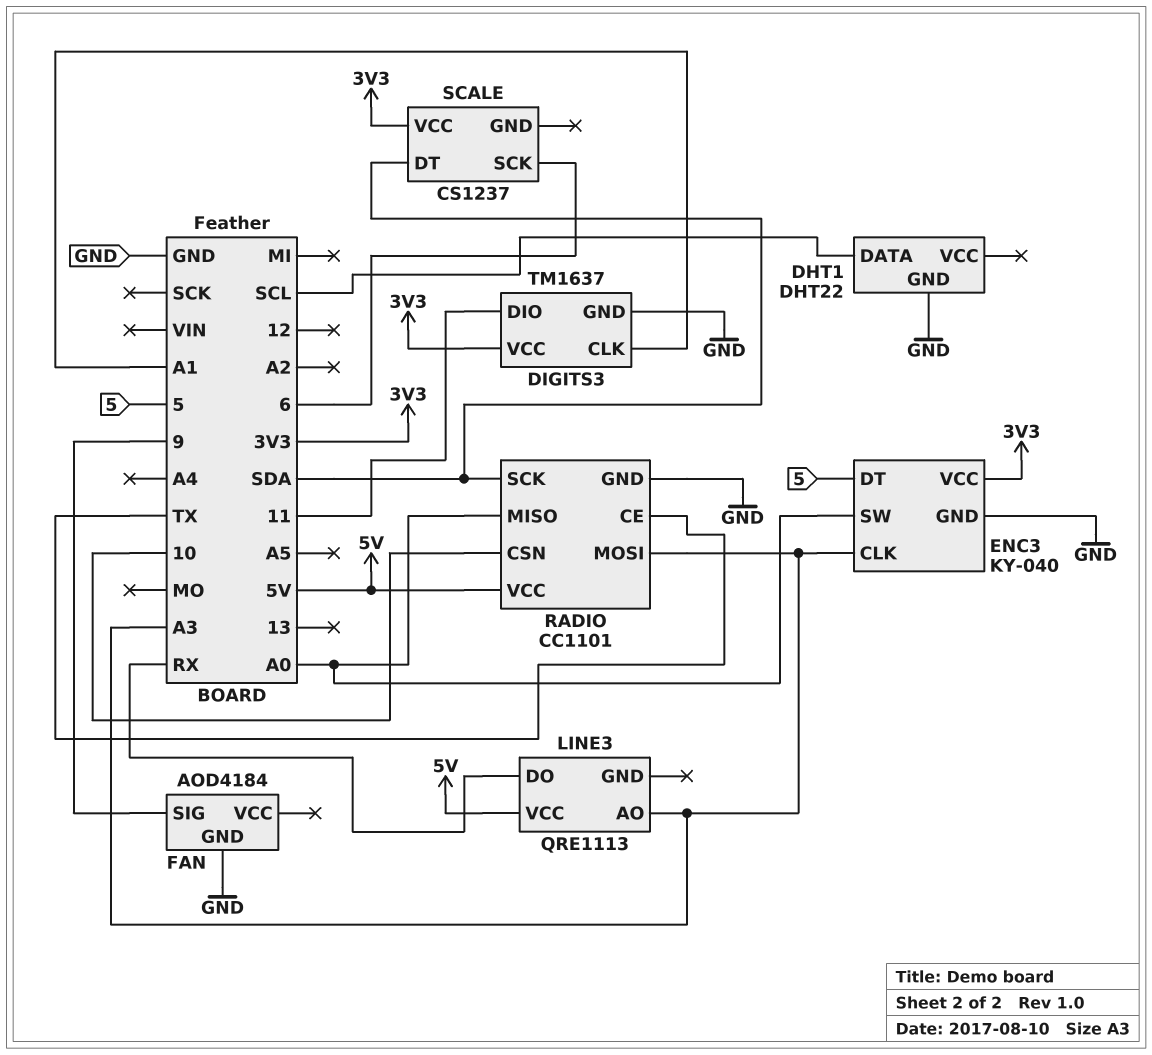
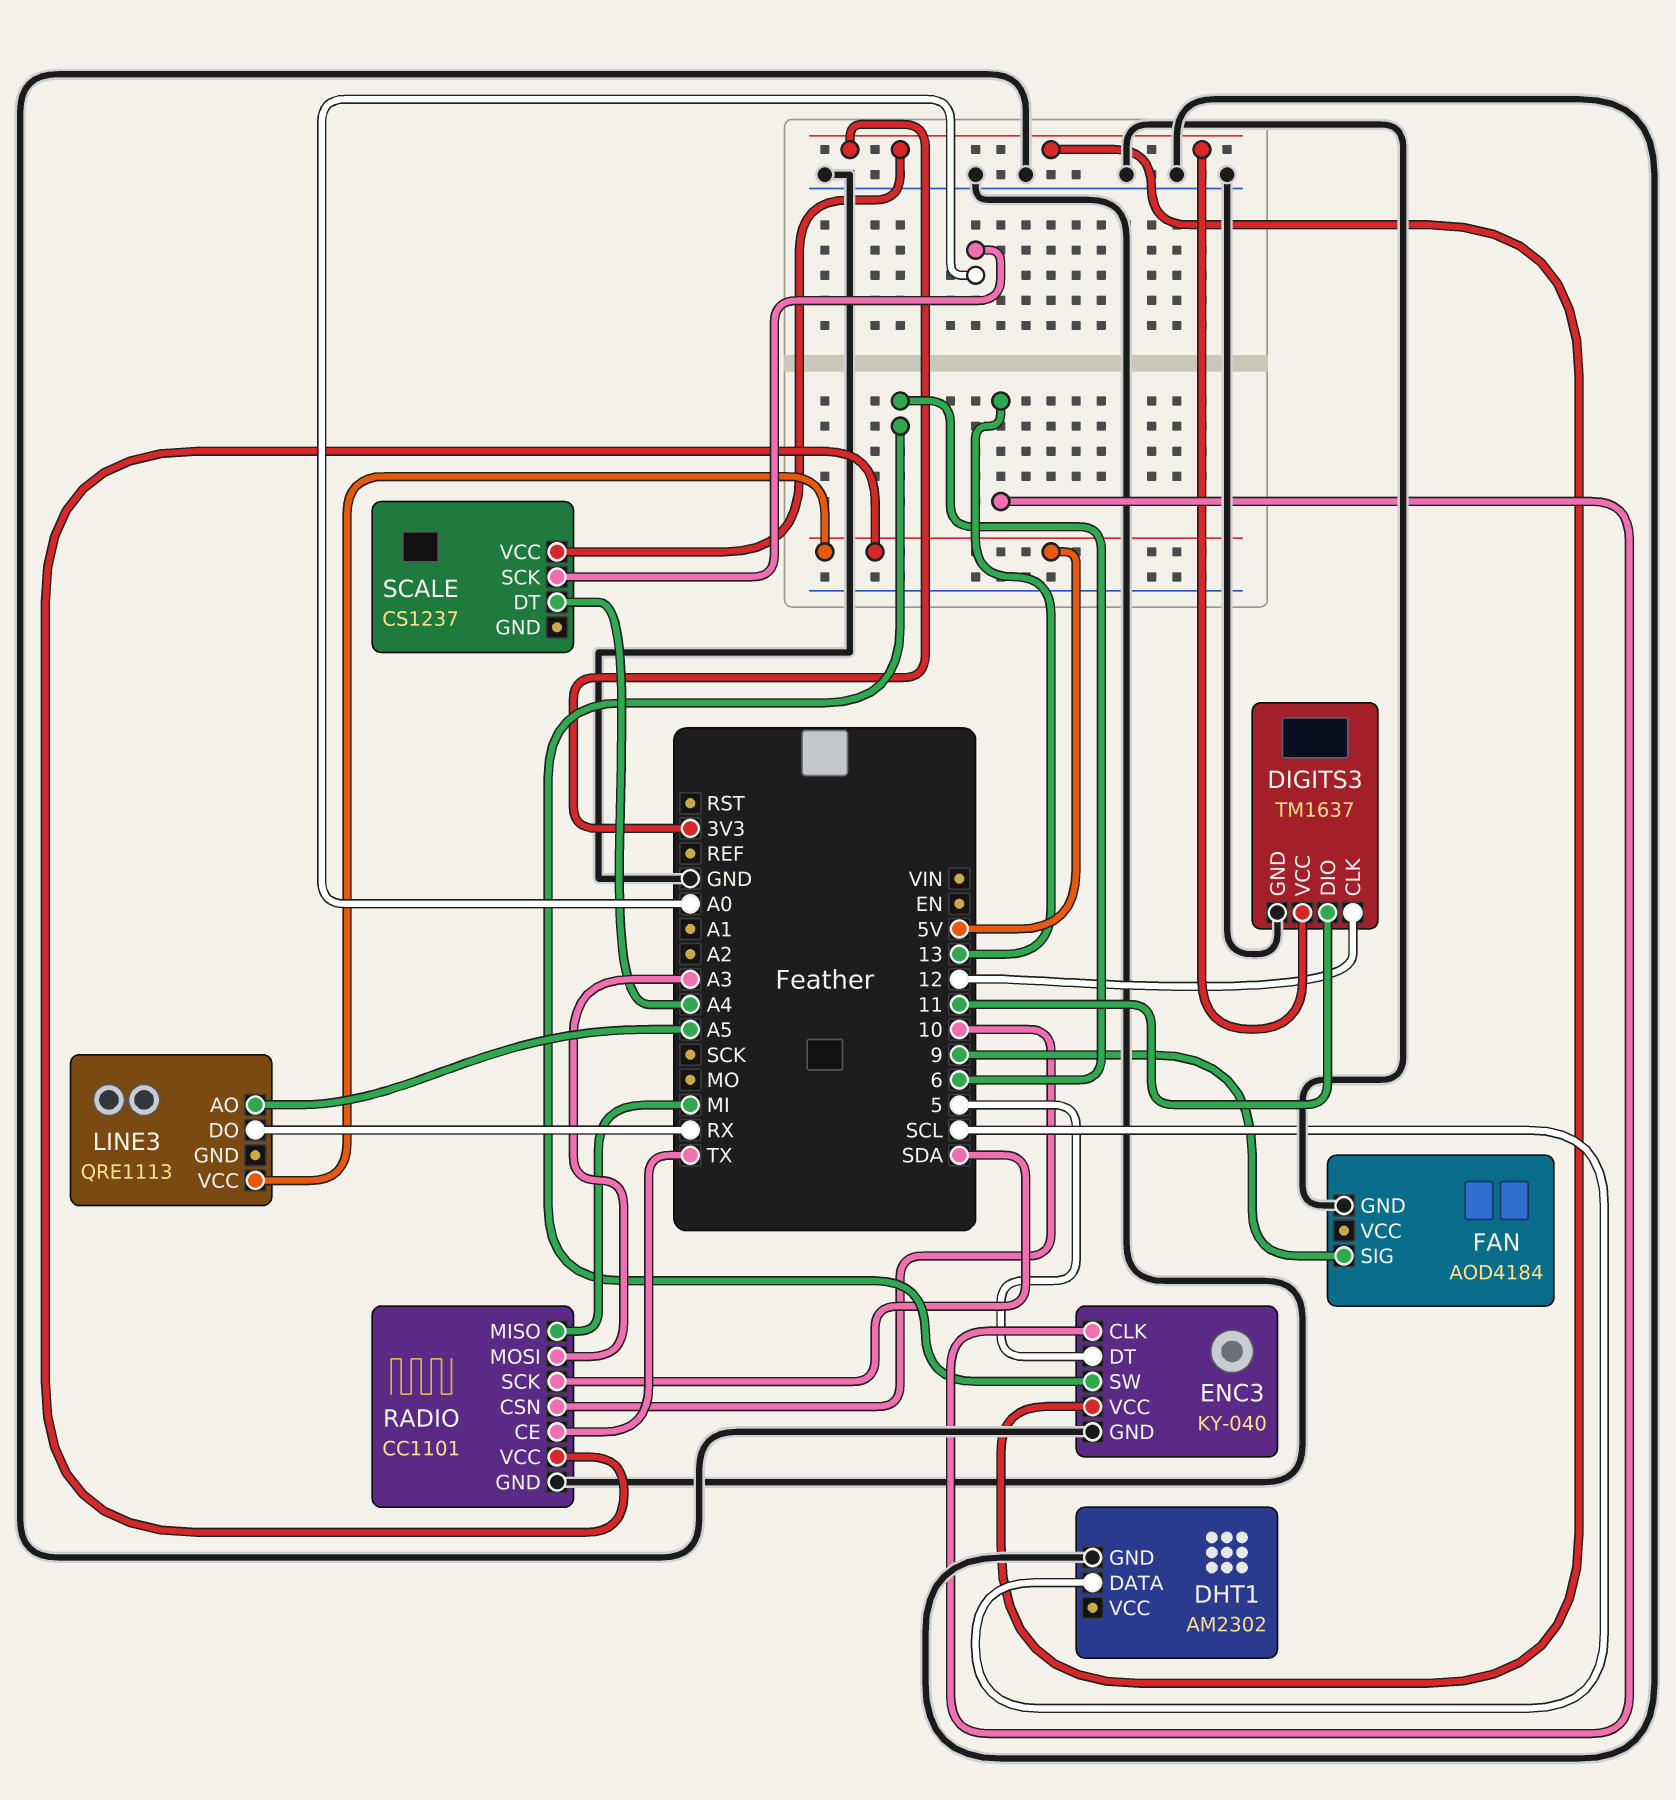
DHT1: DHT22 -> AM2302
DIGITS3 pin CLK: A1 -> 12
ENC3 pin CLK: A3 -> 13
ENC3 pin SW: A0 -> 6
LINE3 pin AO: A3 -> A5
RADIO pin MISO: A0 -> MI
SCALE pin DT: SDA -> A4
SCALE pin SCK: 6 -> A0

